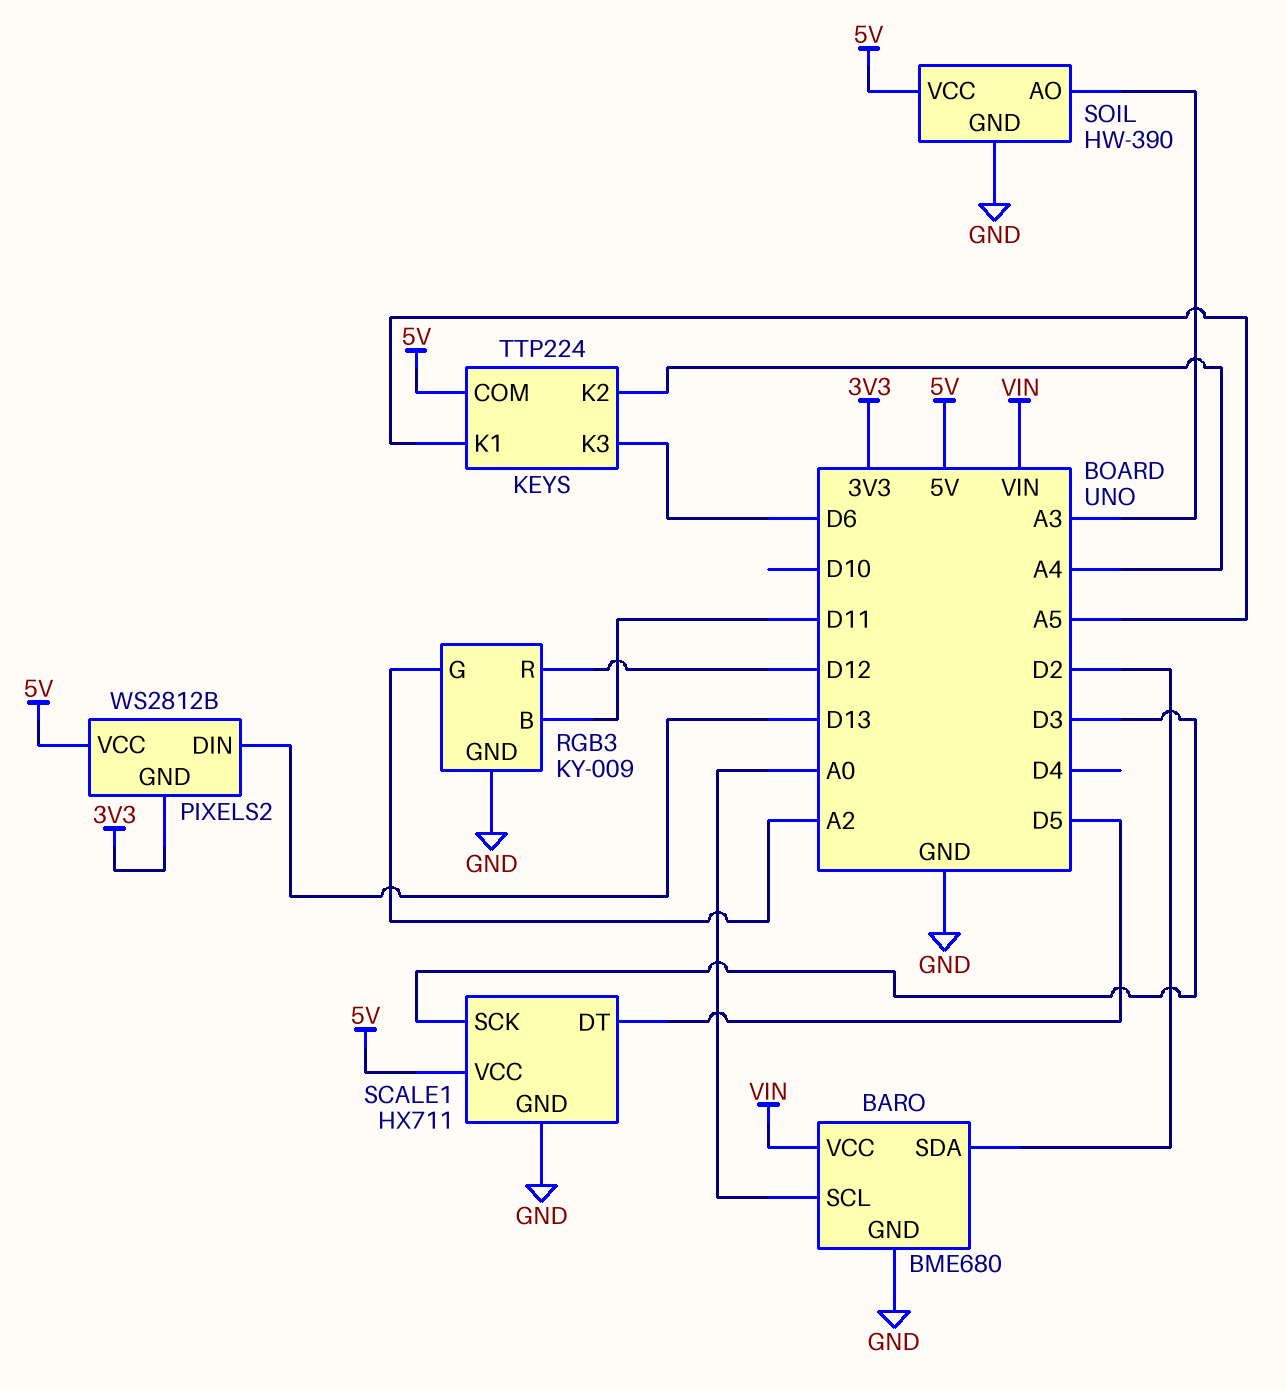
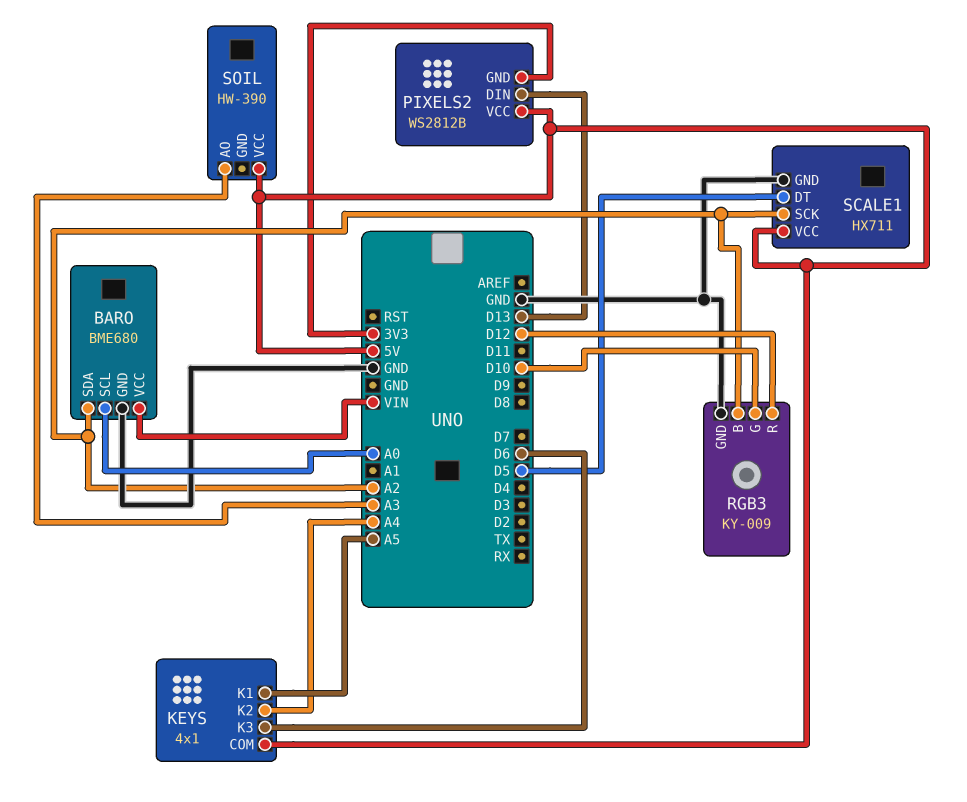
BARO pin SDA: D2 -> A2
KEYS: TTP224 -> 4x1
RGB3 pin B: D11 -> A2
RGB3 pin G: A2 -> D10
SCALE1 pin SCK: D3 -> A2
SOIL pin GND: GND -> none

